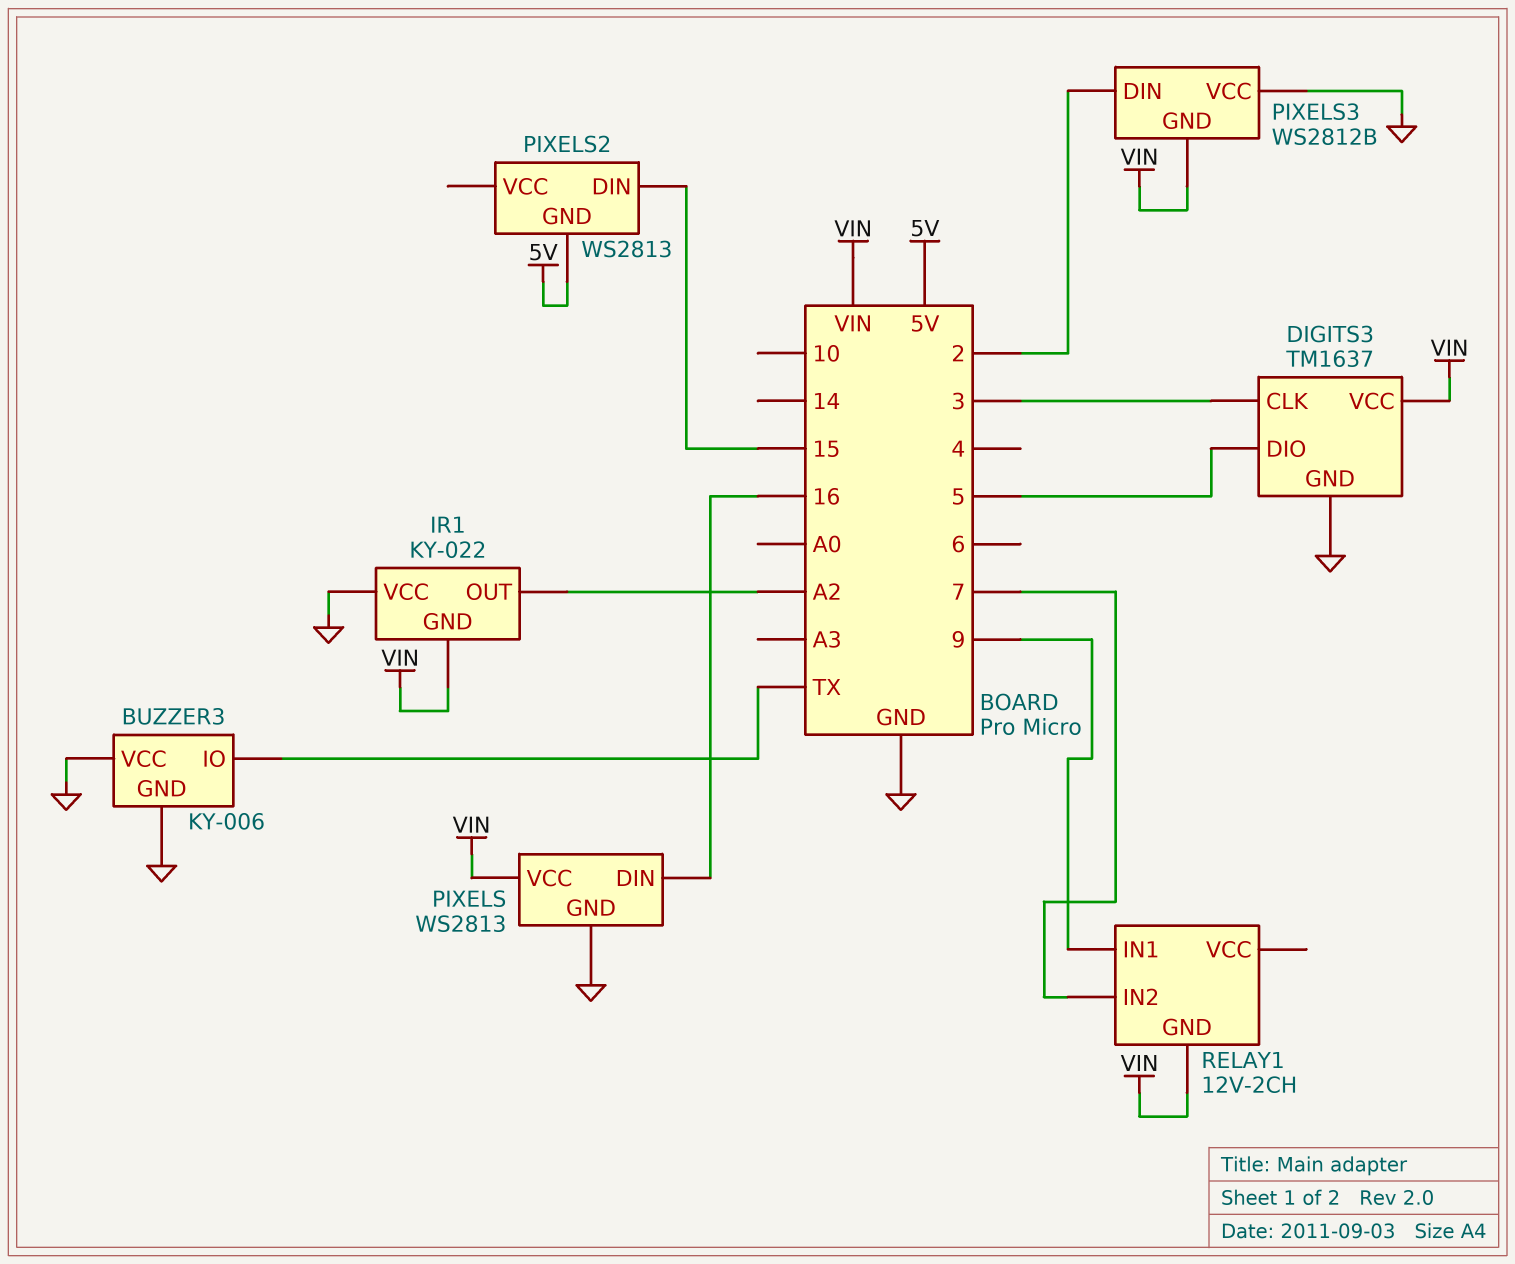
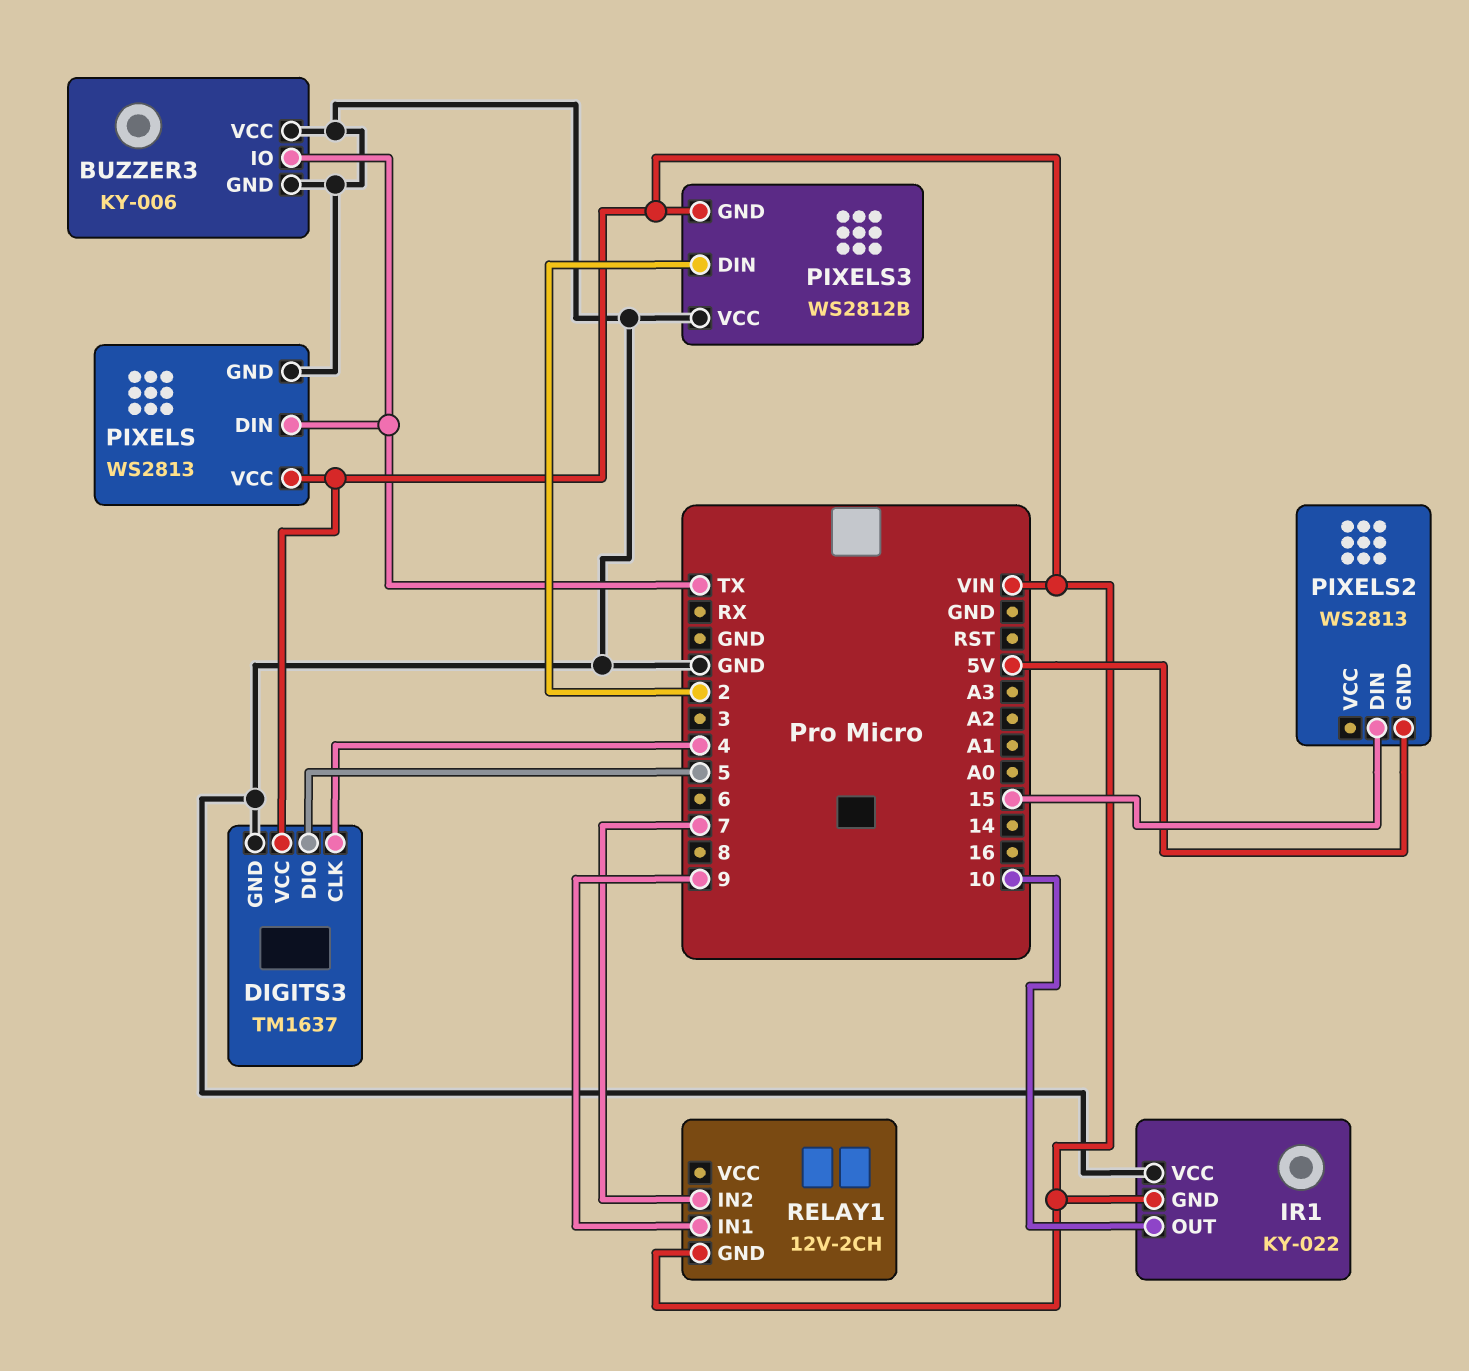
DIGITS3 pin CLK: 3 -> 4
IR1 pin OUT: A2 -> 10
PIXELS pin DIN: 16 -> TX

